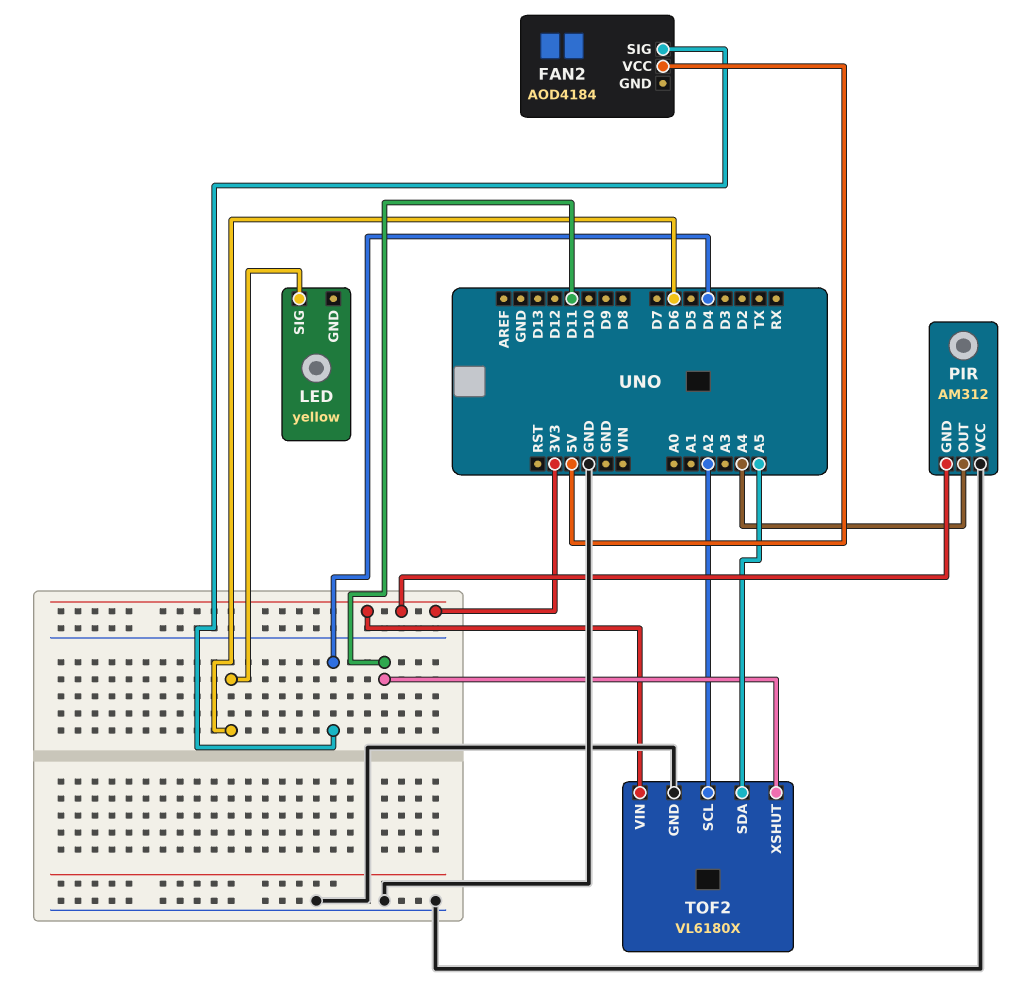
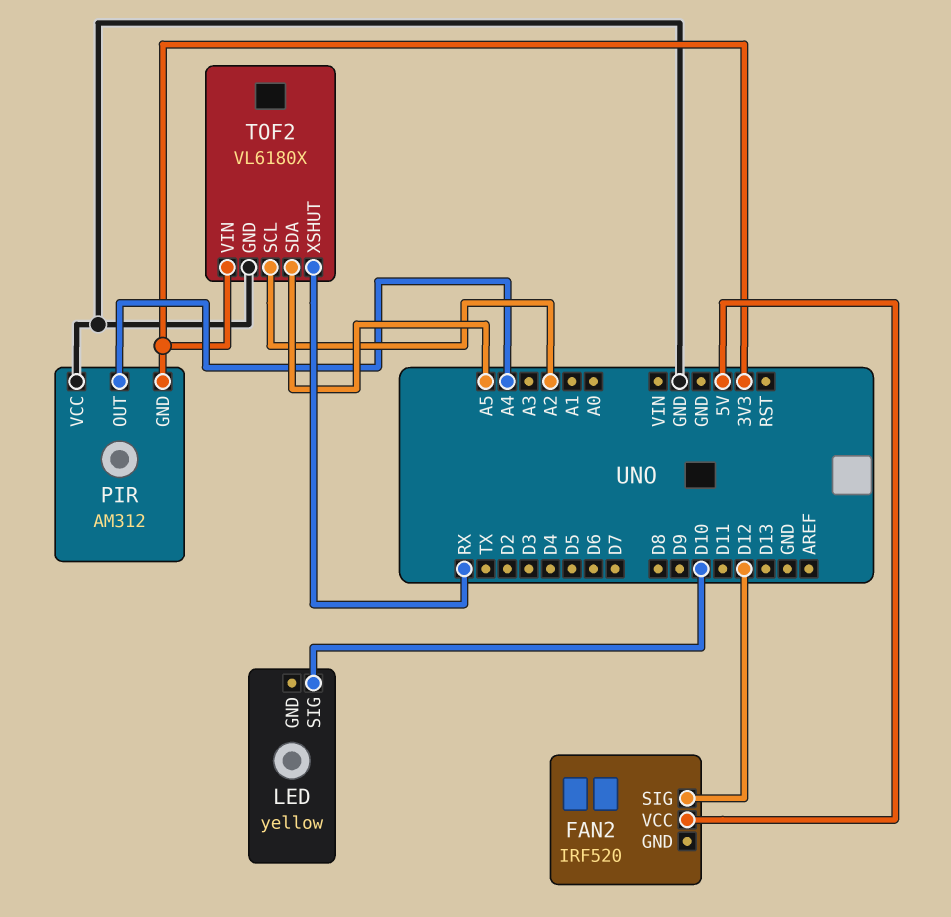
FAN2: AOD4184 -> IRF520
FAN2 pin SIG: D4 -> D12
LED pin SIG: D6 -> D10
TOF2 pin XSHUT: D11 -> RX

